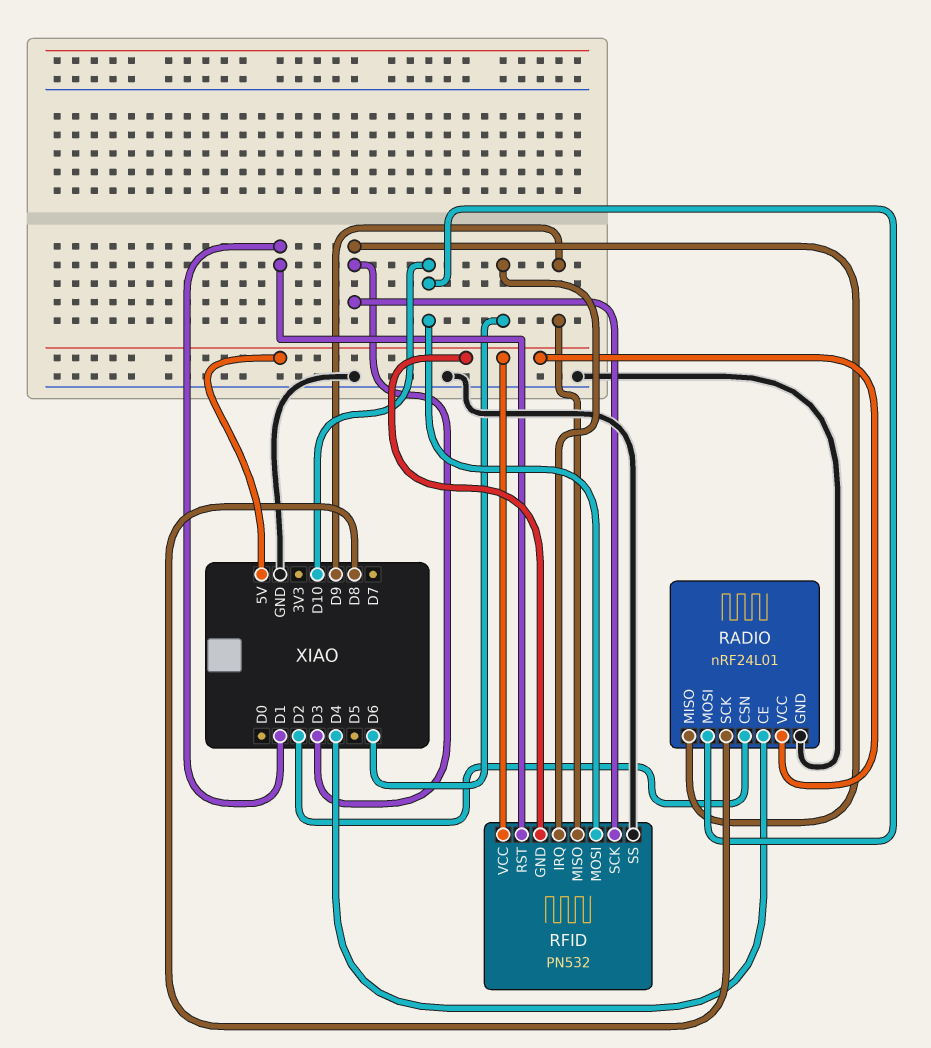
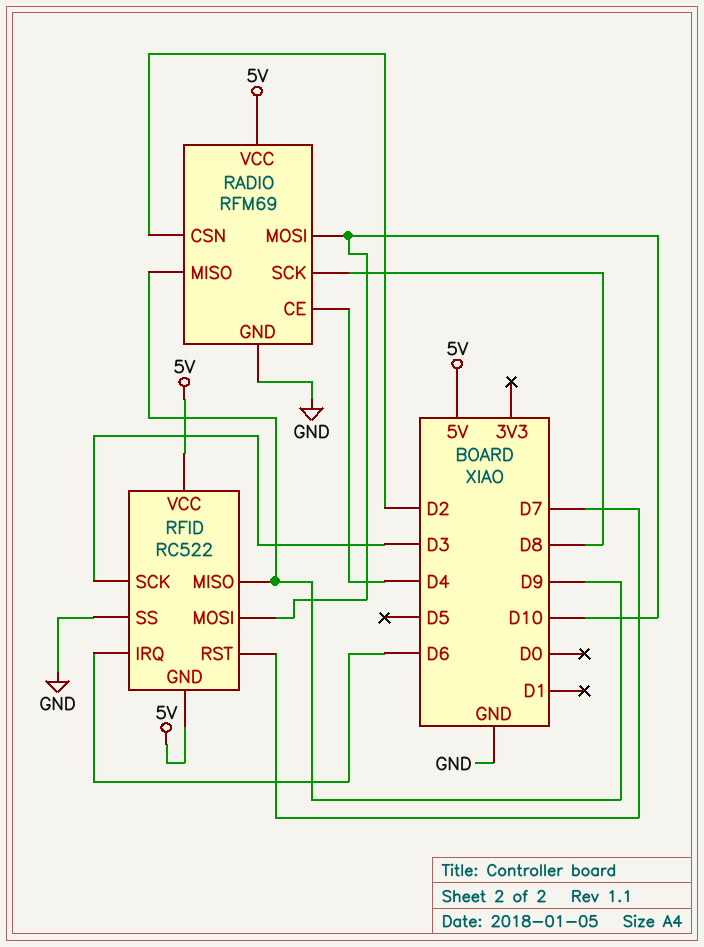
RADIO: nRF24L01 -> RFM69
RADIO pin MISO: D3 -> D9
RFID: PN532 -> RC522
RFID pin RST: D1 -> D7

